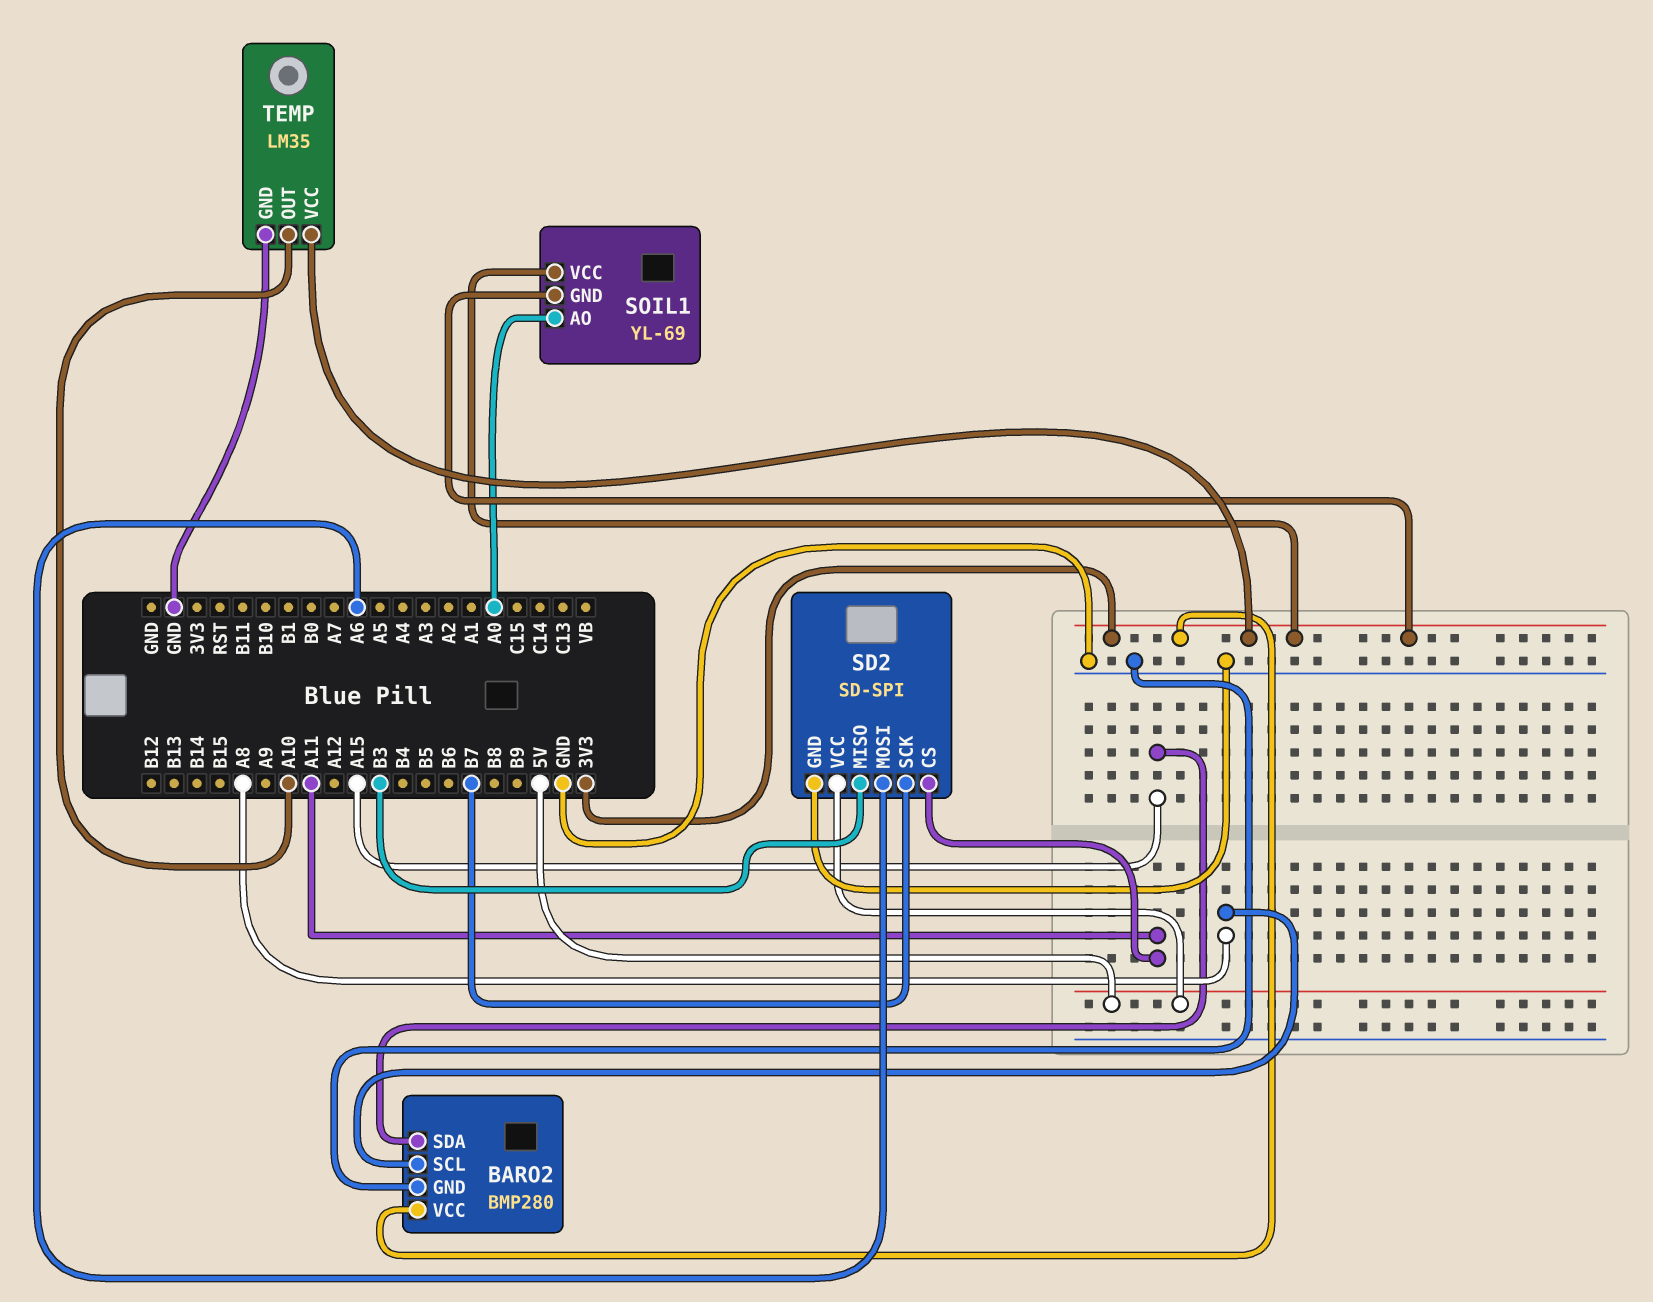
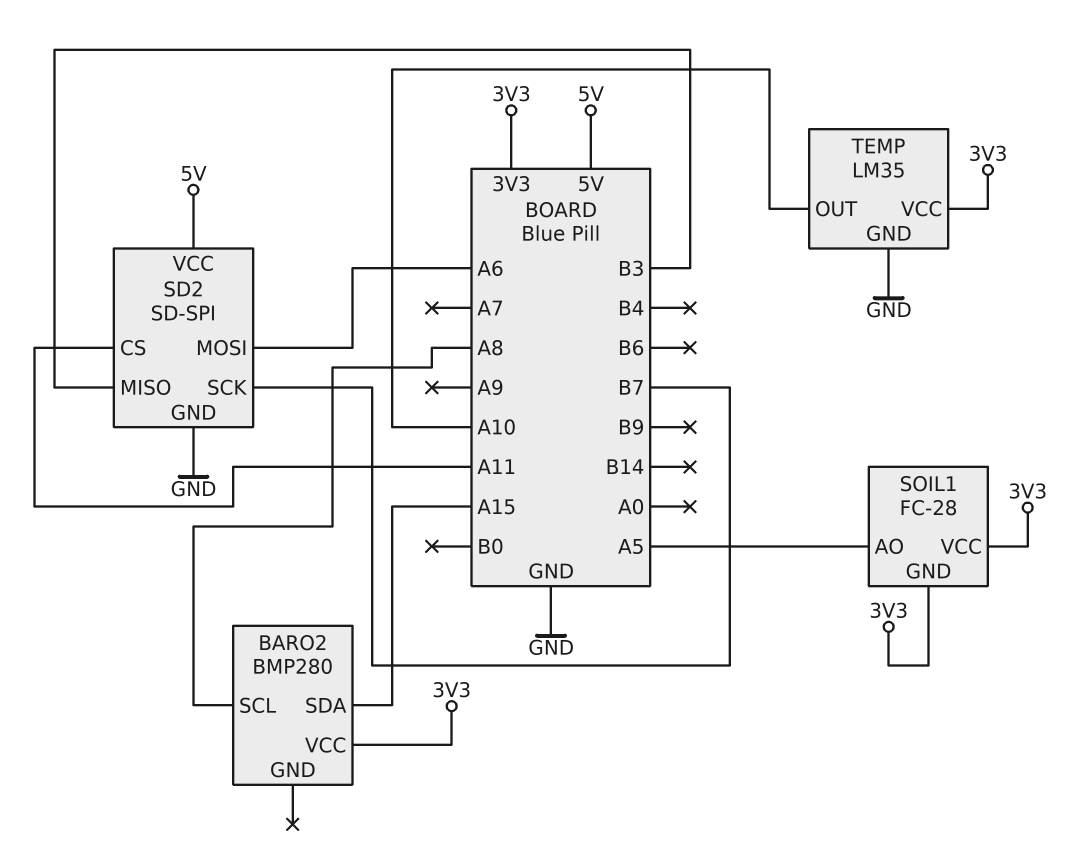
BARO2 pin GND: GND -> none
SOIL1: YL-69 -> FC-28
SOIL1 pin AO: A0 -> A5

